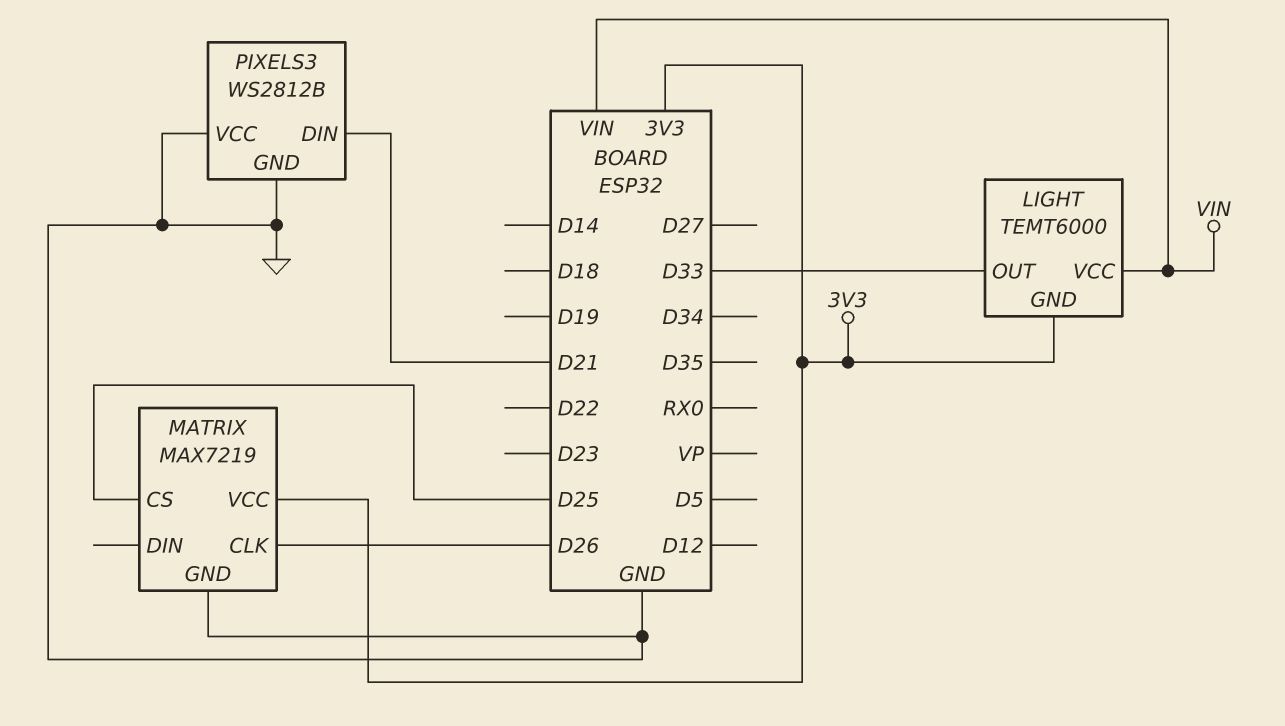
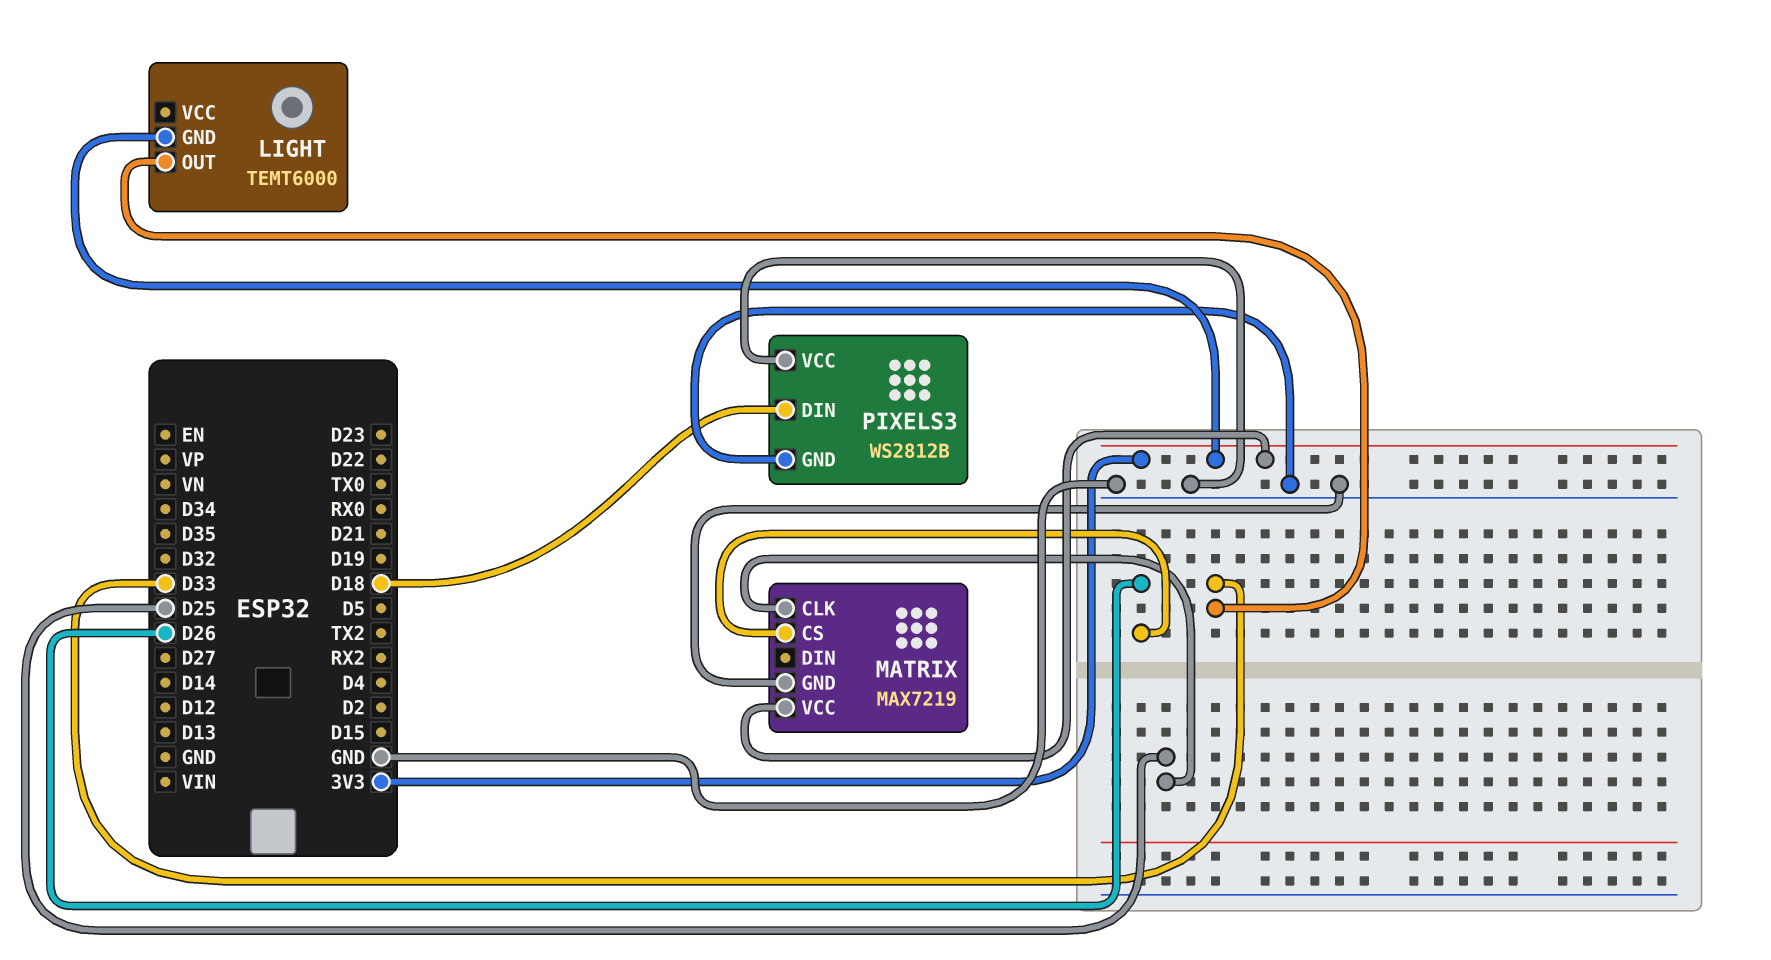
LIGHT pin VCC: VIN -> none
MATRIX pin CLK: D26 -> D25
MATRIX pin CS: D25 -> D26
PIXELS3 pin DIN: D21 -> D18

